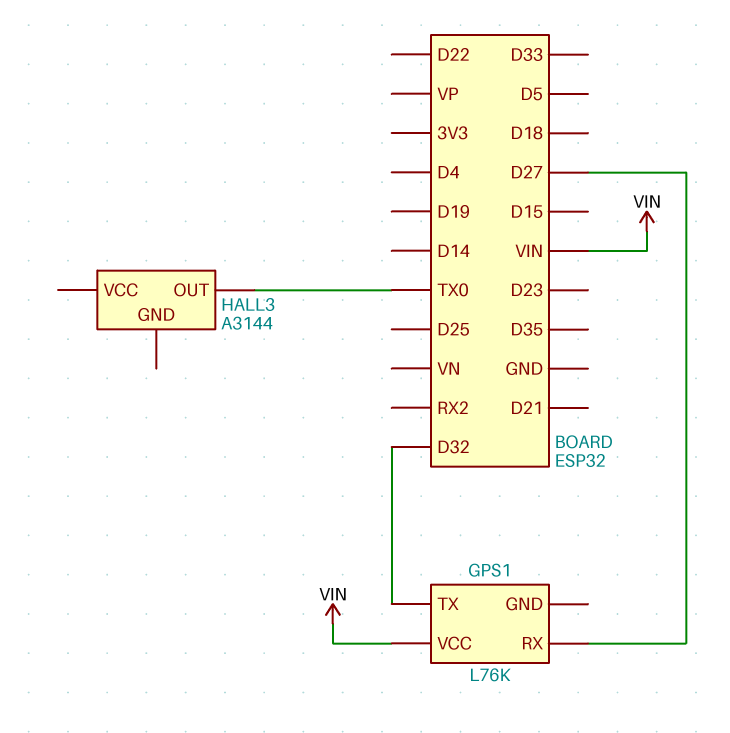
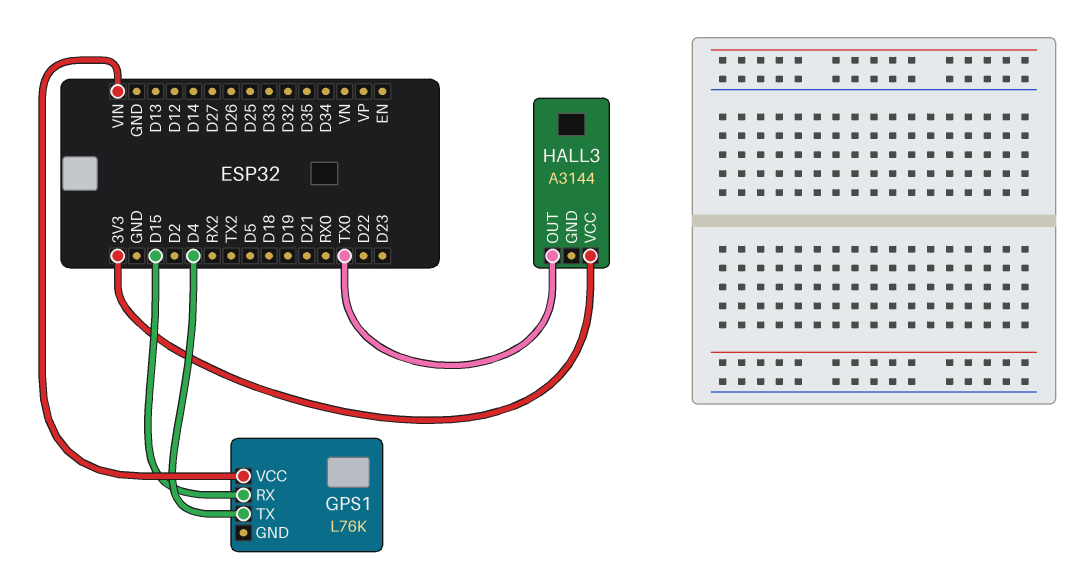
GPS1 pin RX: D27 -> D15
GPS1 pin TX: D32 -> D4
HALL3 pin VCC: none -> 3V3

